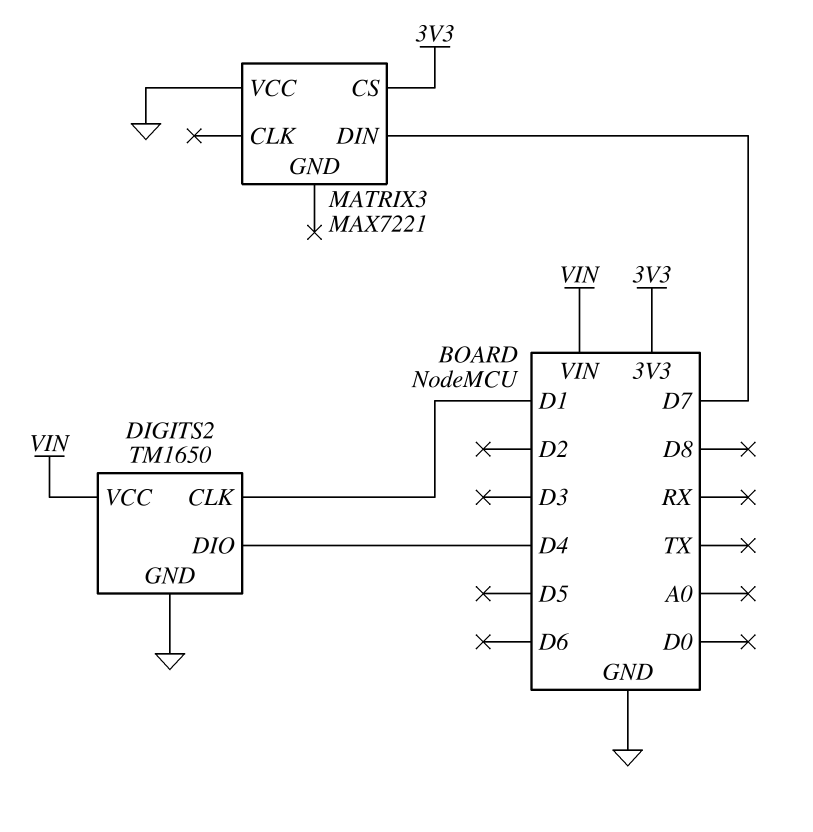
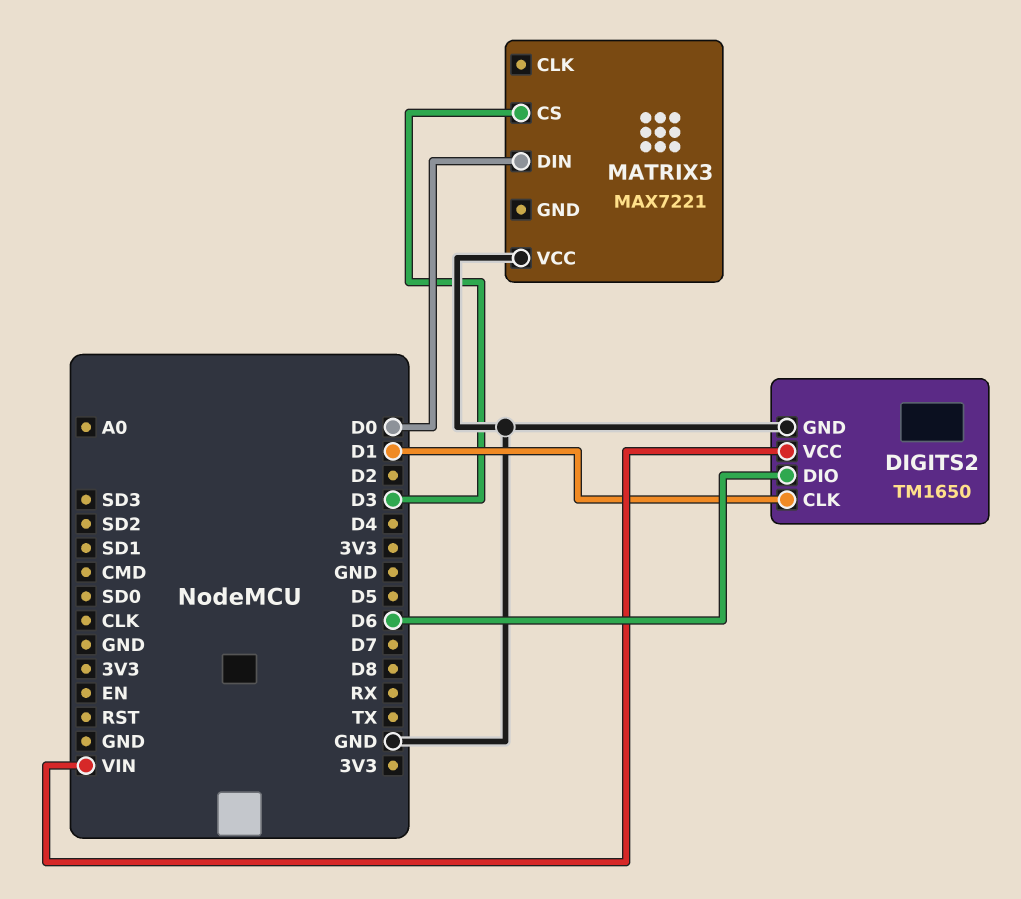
DIGITS2 pin DIO: D4 -> D6
MATRIX3 pin CS: 3V3 -> D3
MATRIX3 pin DIN: D7 -> D0

